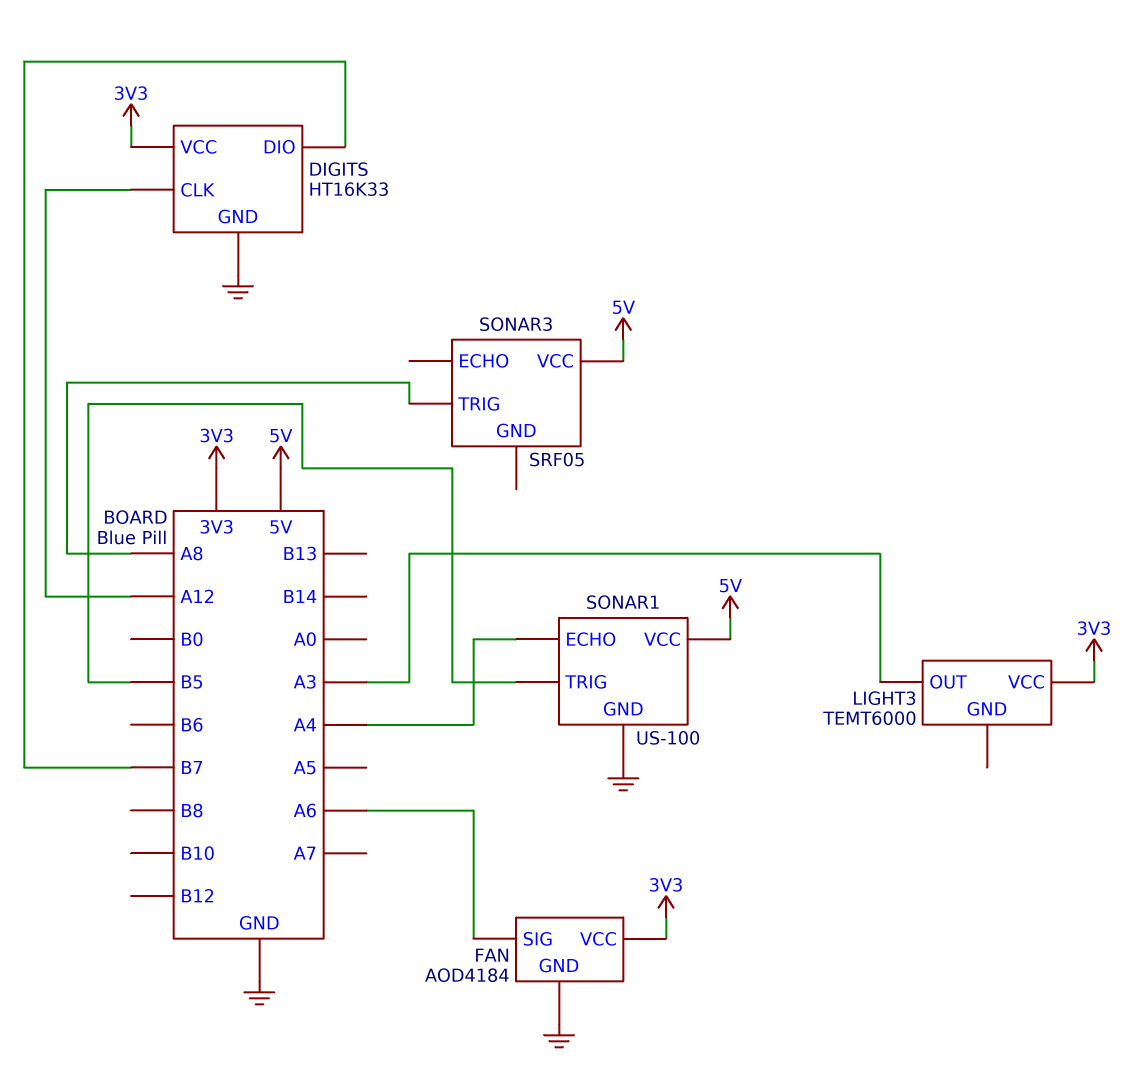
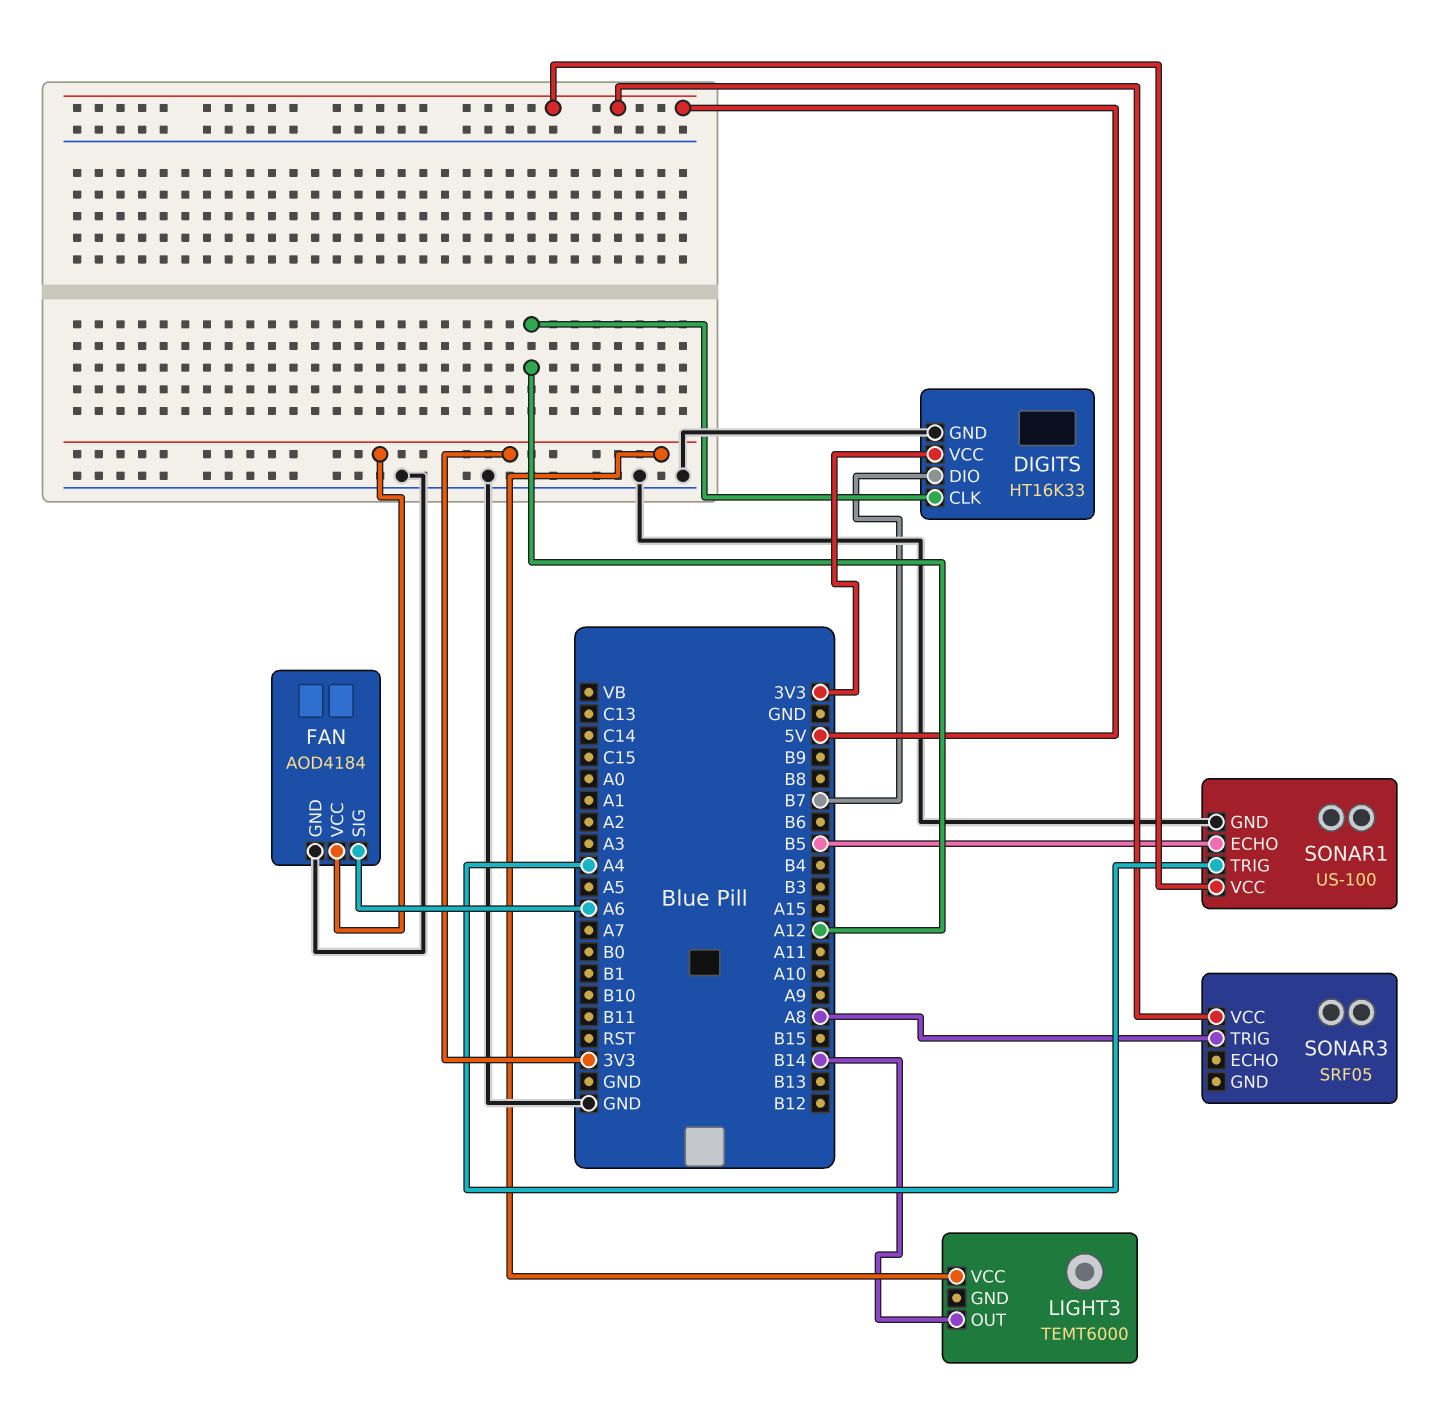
LIGHT3 pin OUT: A3 -> B14
SONAR1 pin ECHO: A4 -> B5
SONAR1 pin TRIG: B5 -> A4

